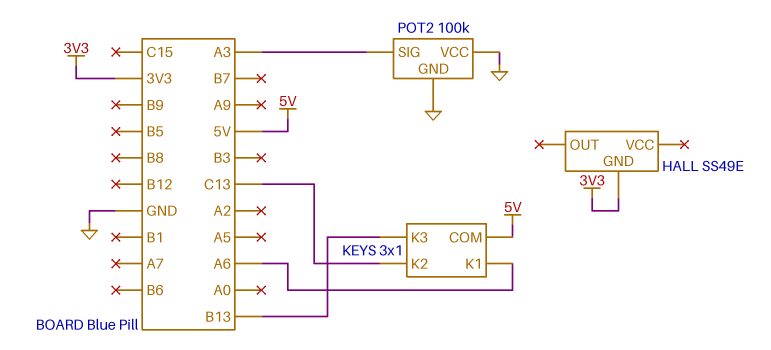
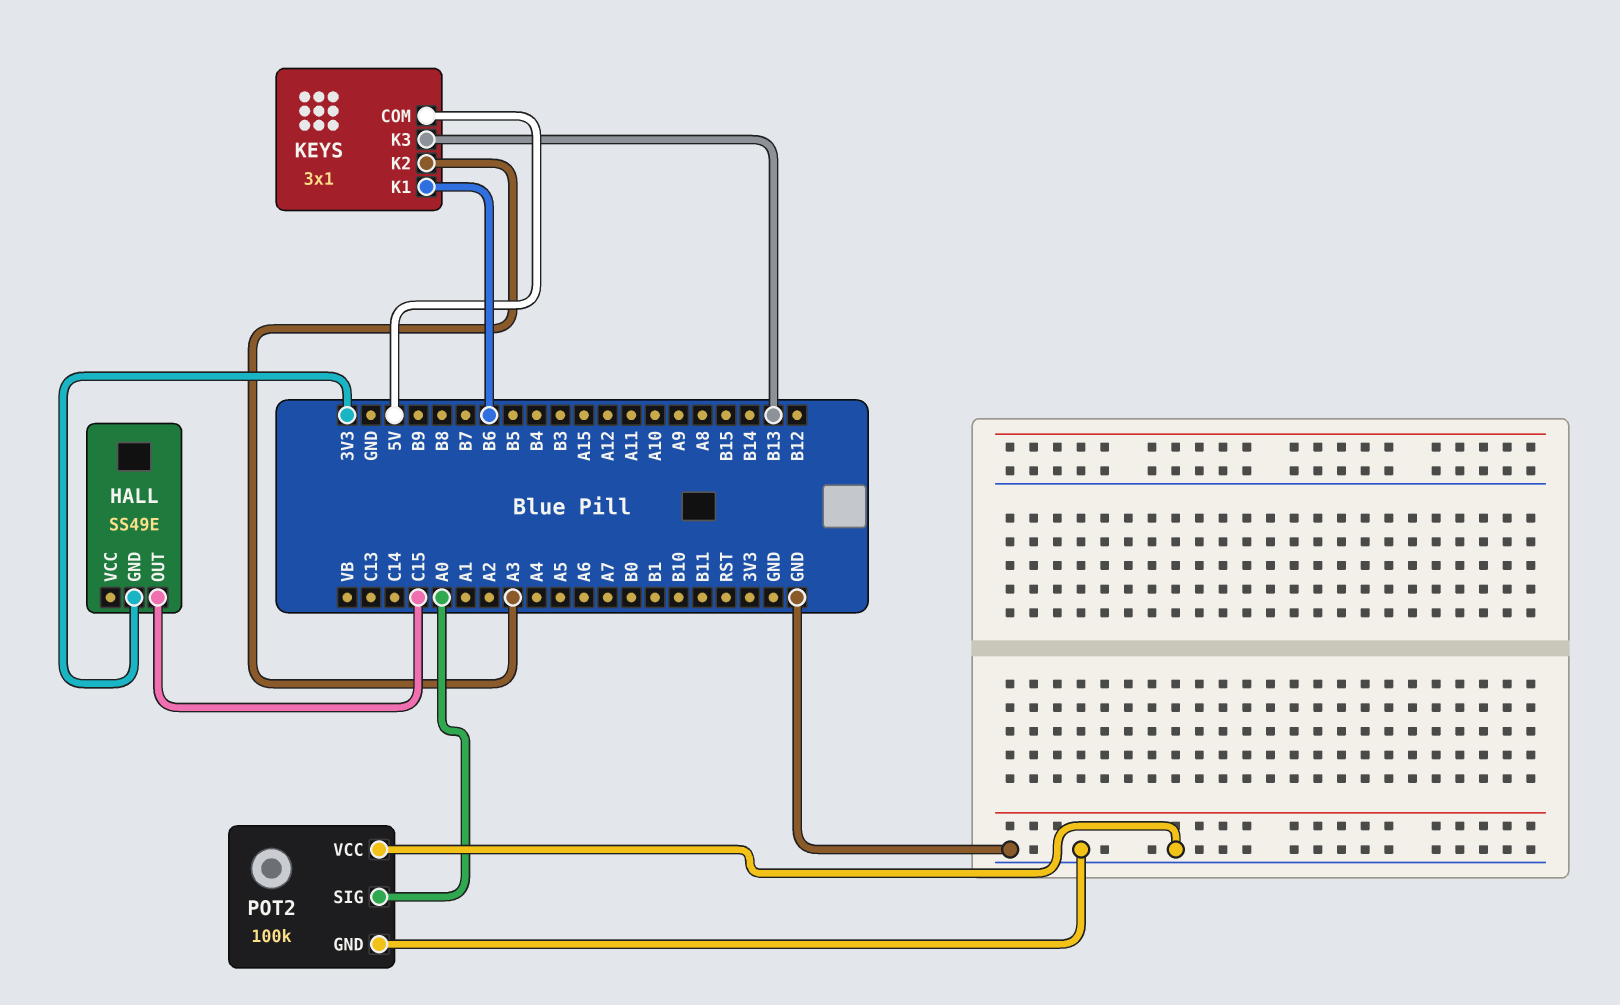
HALL pin OUT: none -> C15
KEYS pin K1: A6 -> B6
KEYS pin K2: C13 -> A3
POT2 pin SIG: A3 -> A0

